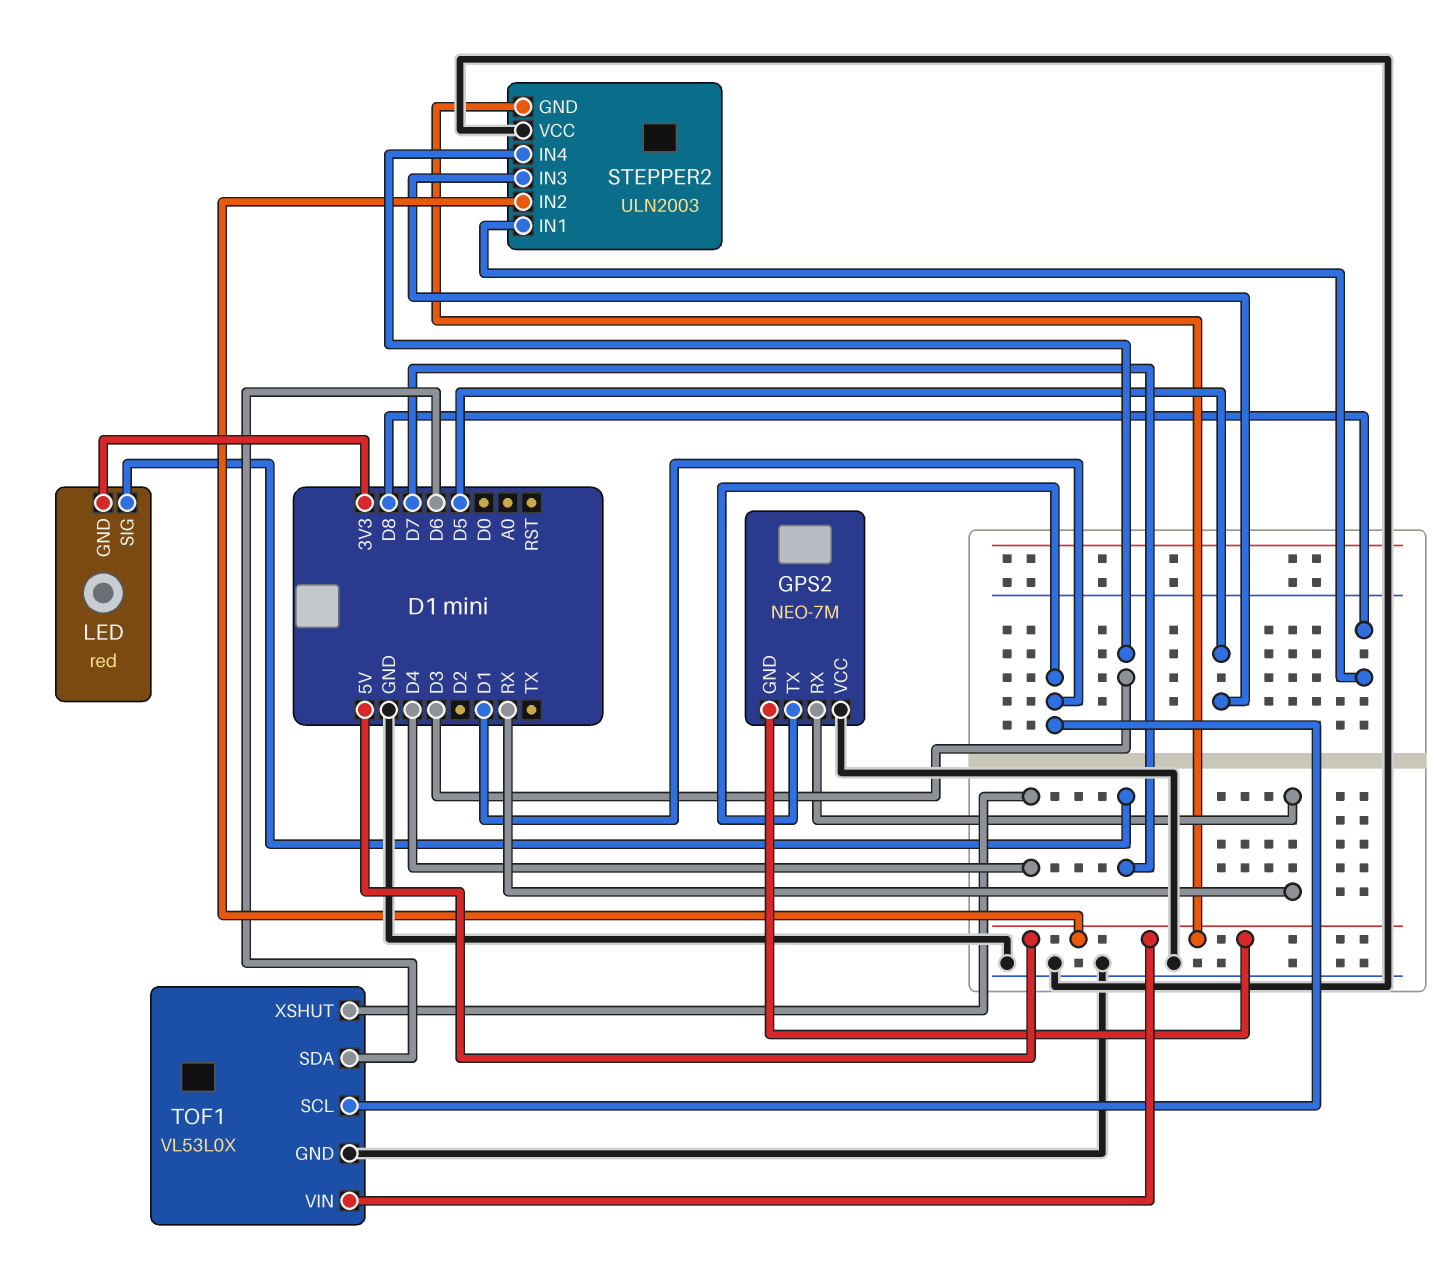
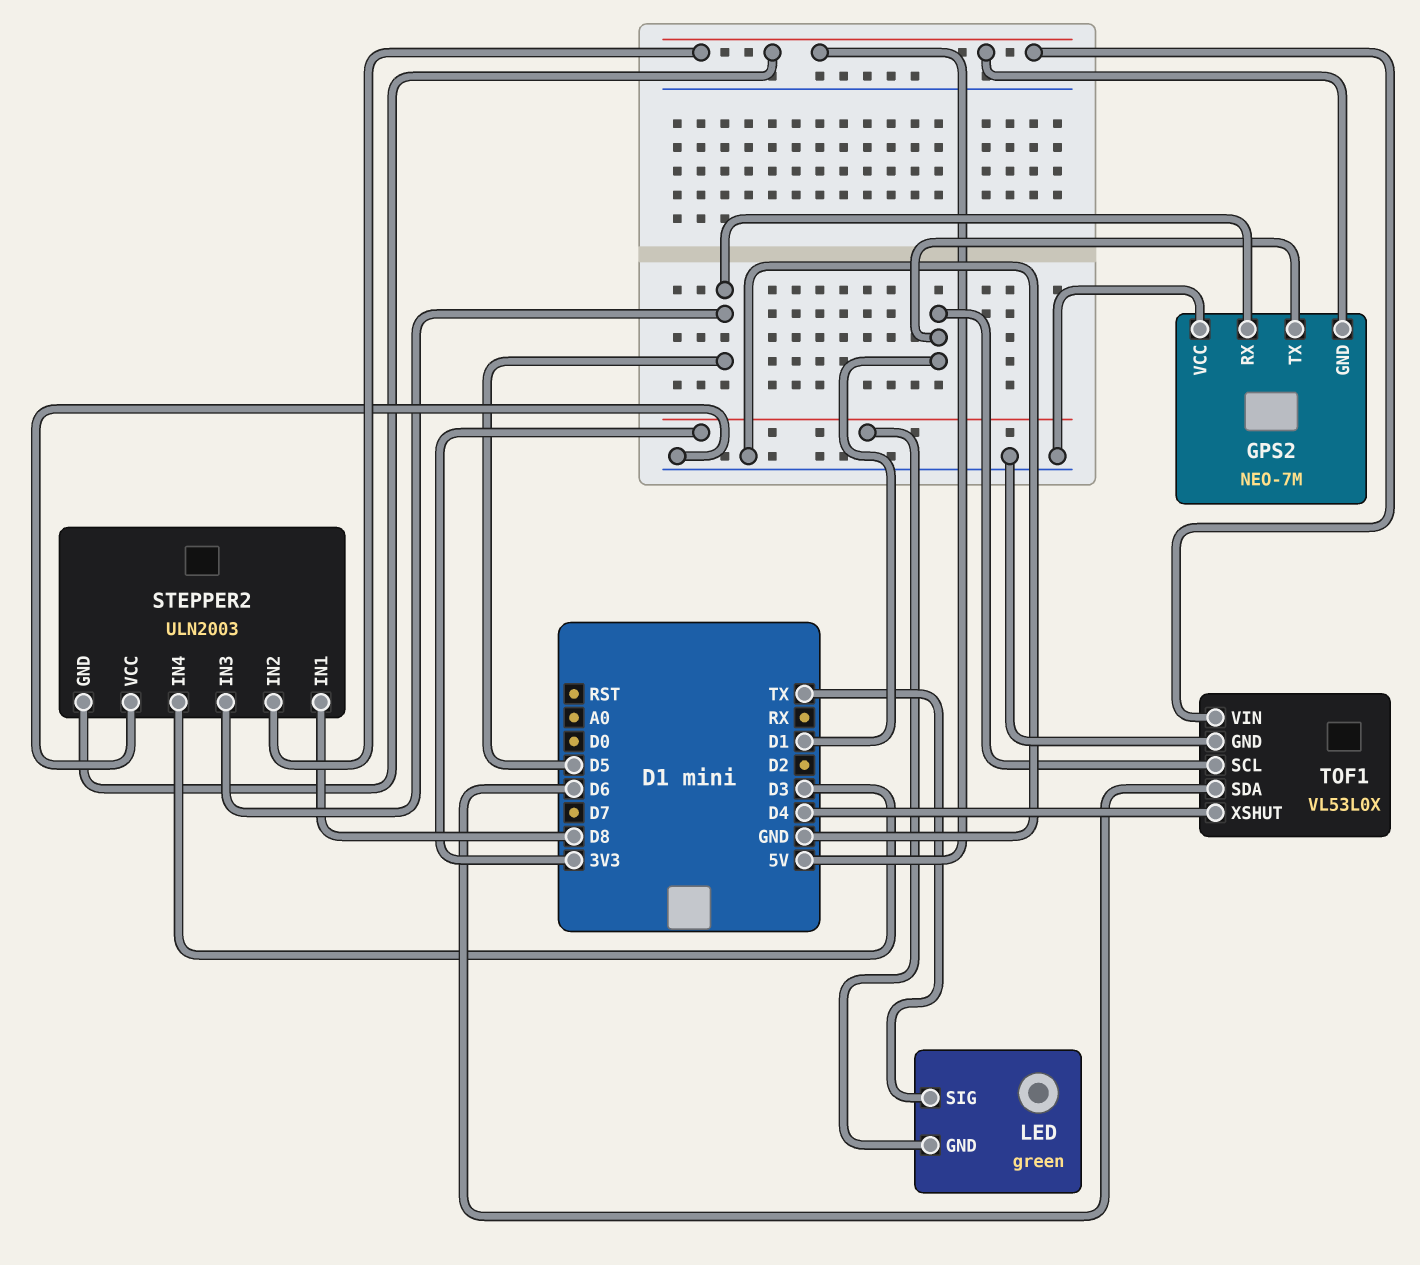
GPS2 pin RX: RX -> D5
LED: red -> green
LED pin SIG: D7 -> TX

